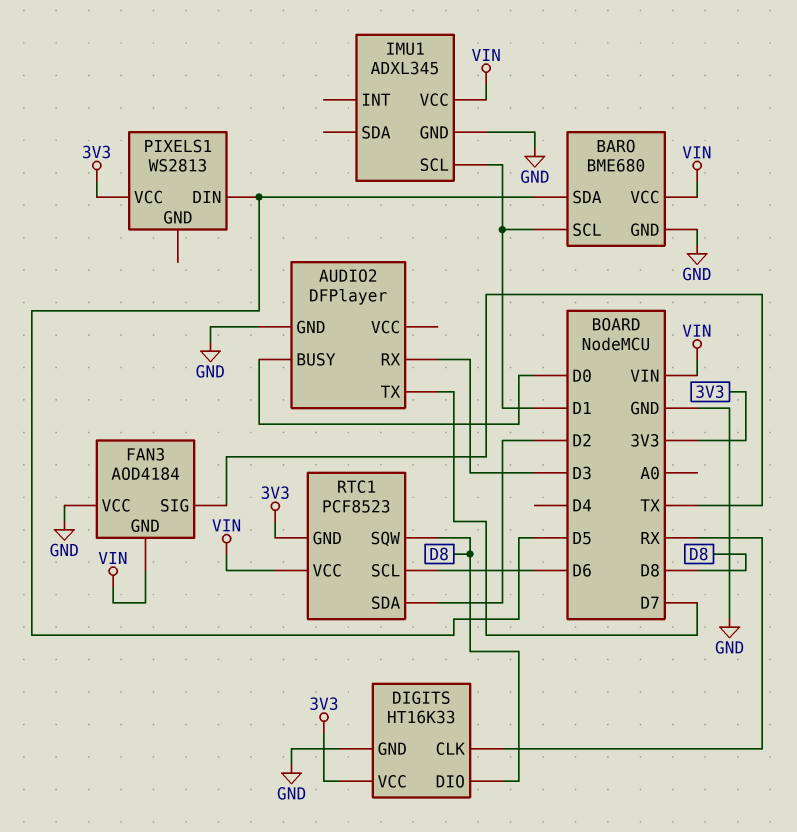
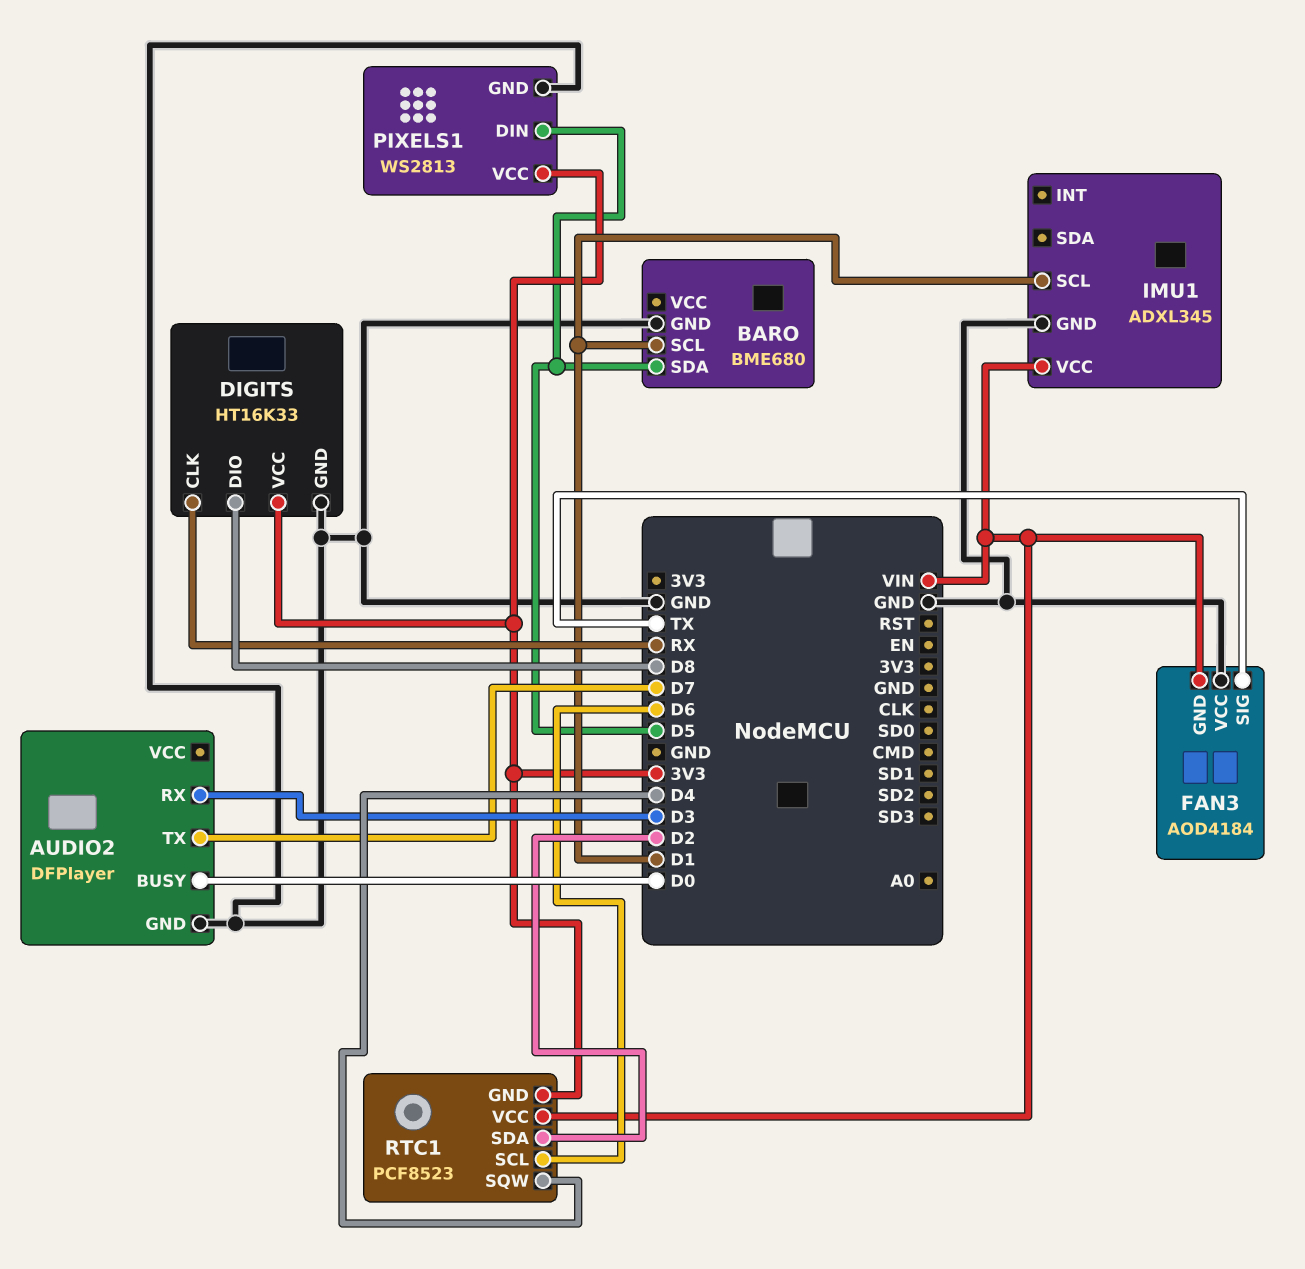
BARO pin VCC: VIN -> none
PIXELS1 pin GND: none -> GND
RTC1 pin SQW: D8 -> D4

